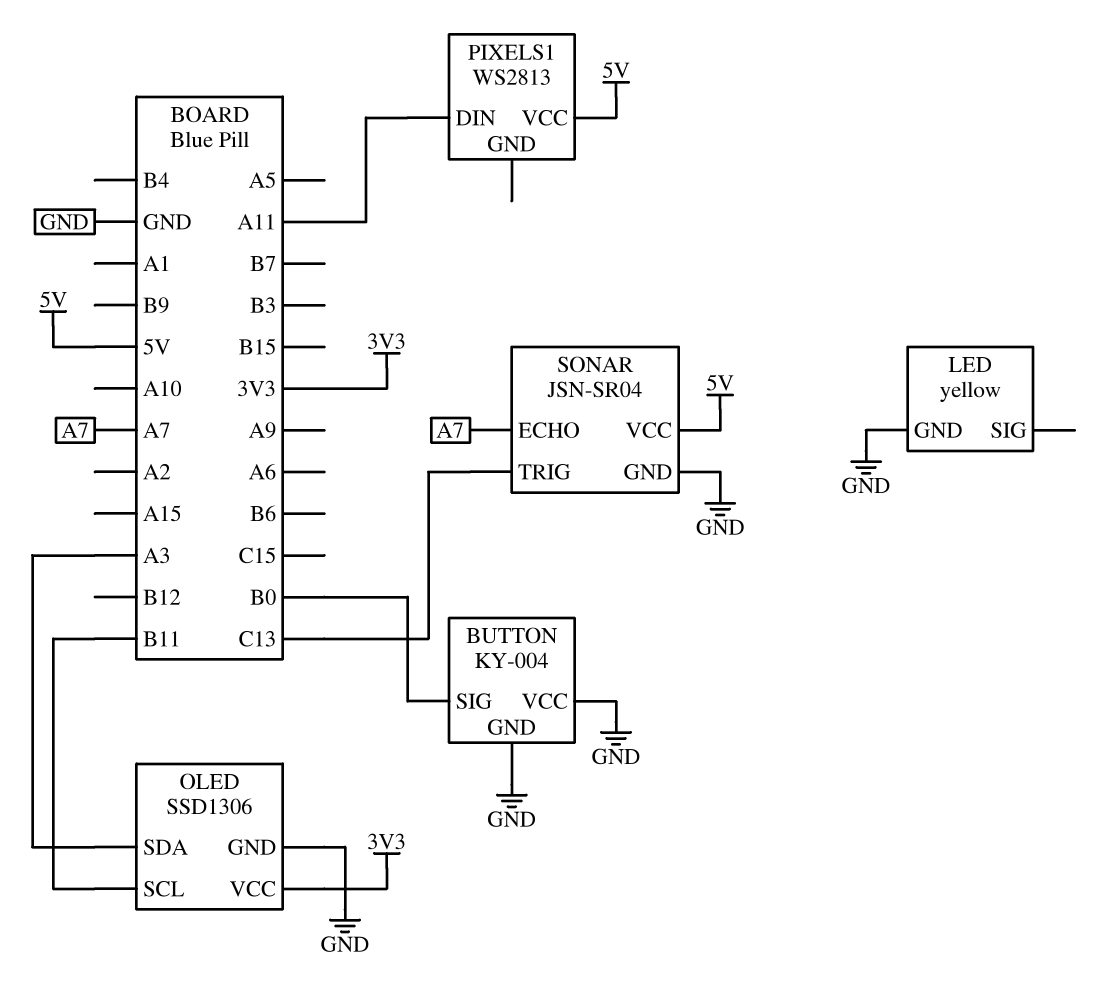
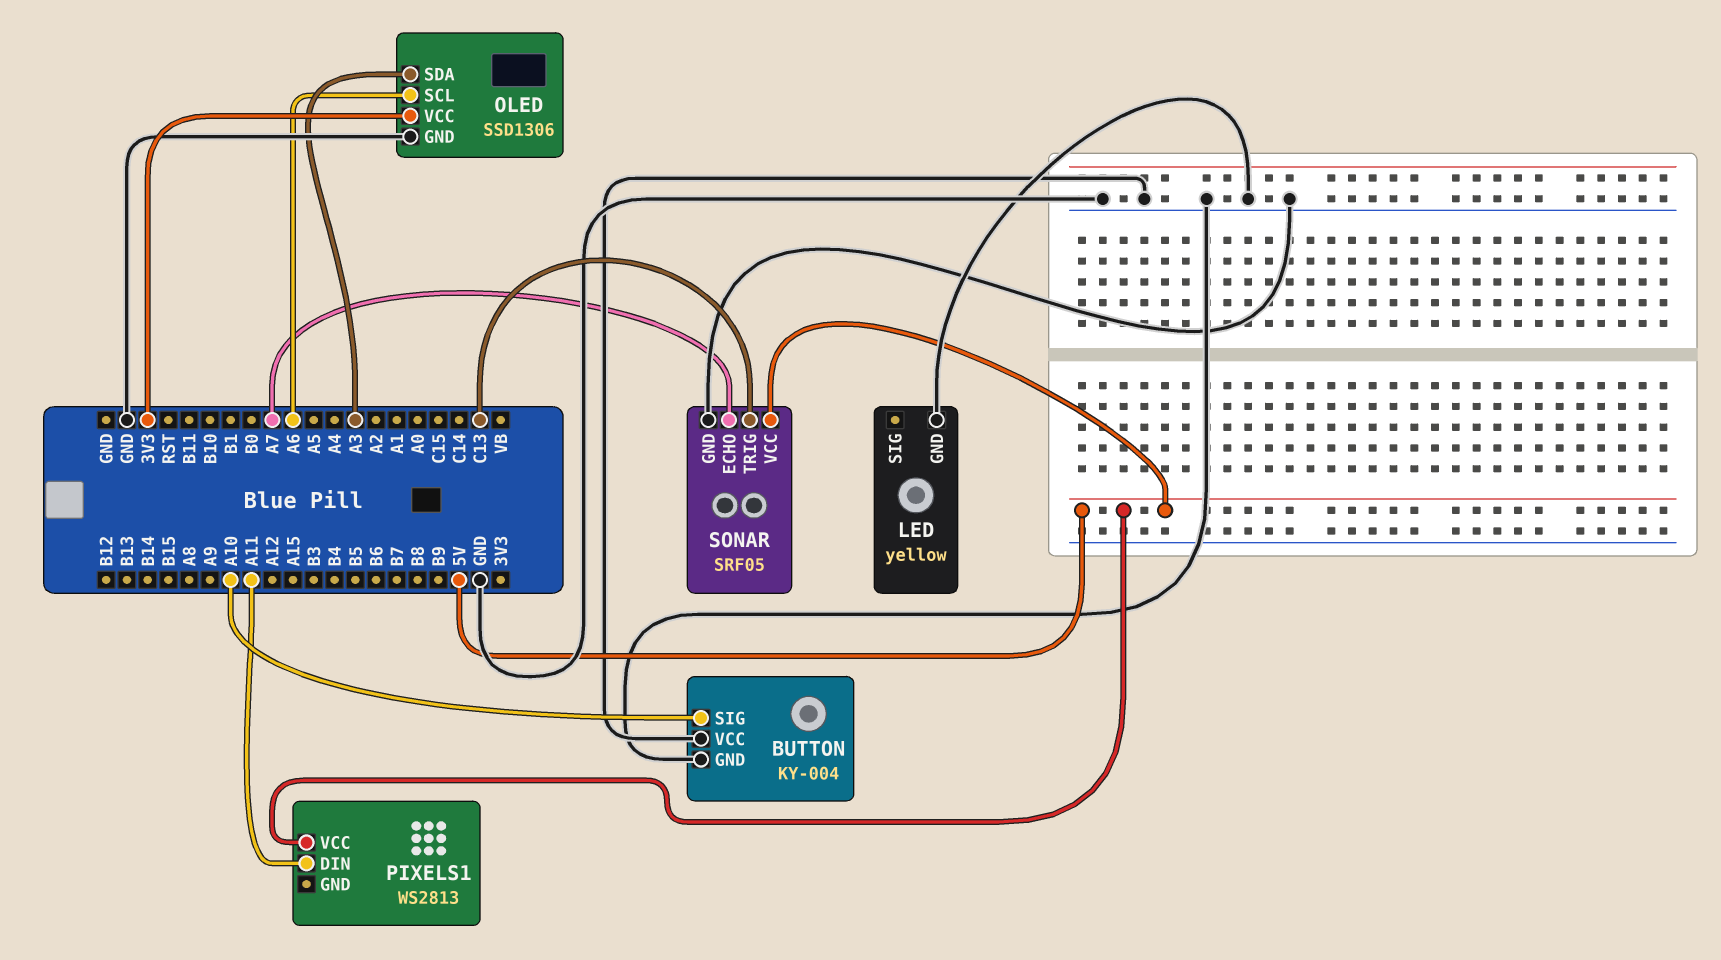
BUTTON pin SIG: B0 -> A10
OLED pin SCL: B11 -> A6
SONAR: JSN-SR04 -> SRF05

